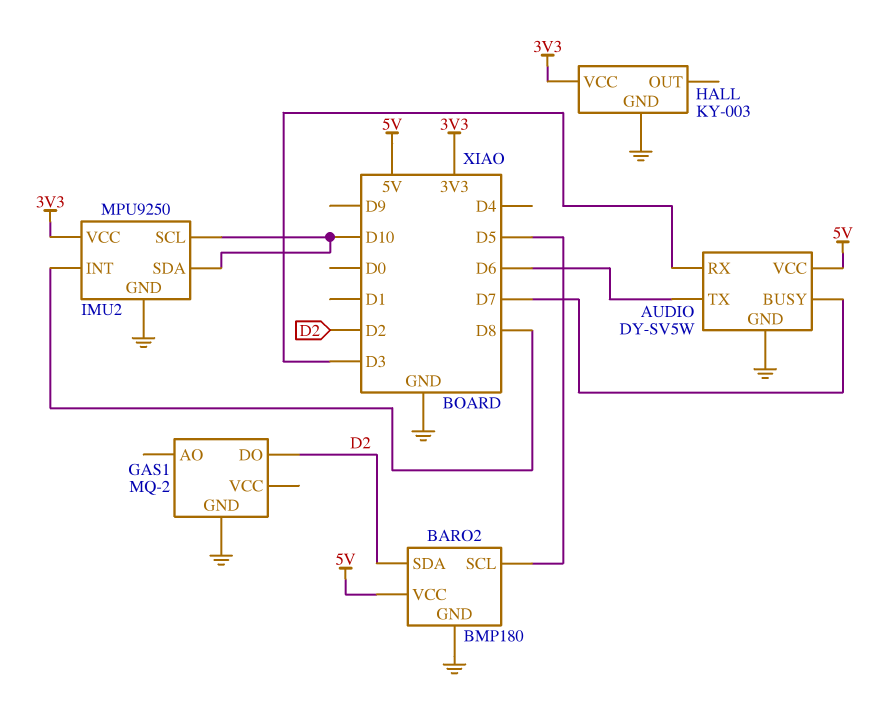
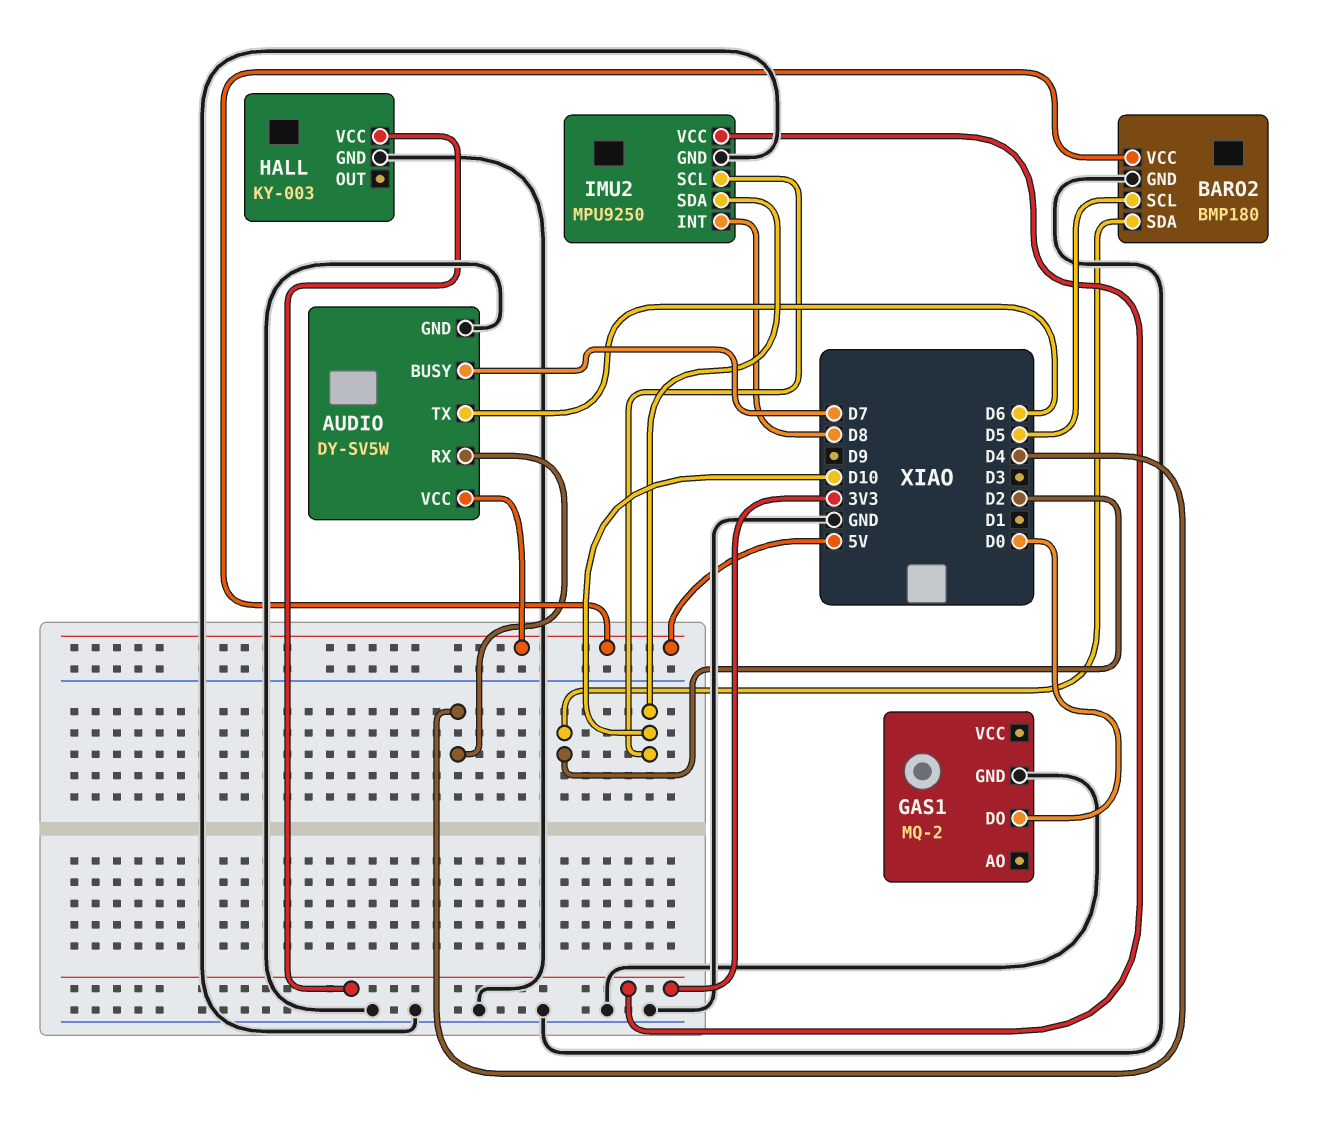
AUDIO pin RX: D3 -> D4
GAS1 pin DO: D2 -> D0

